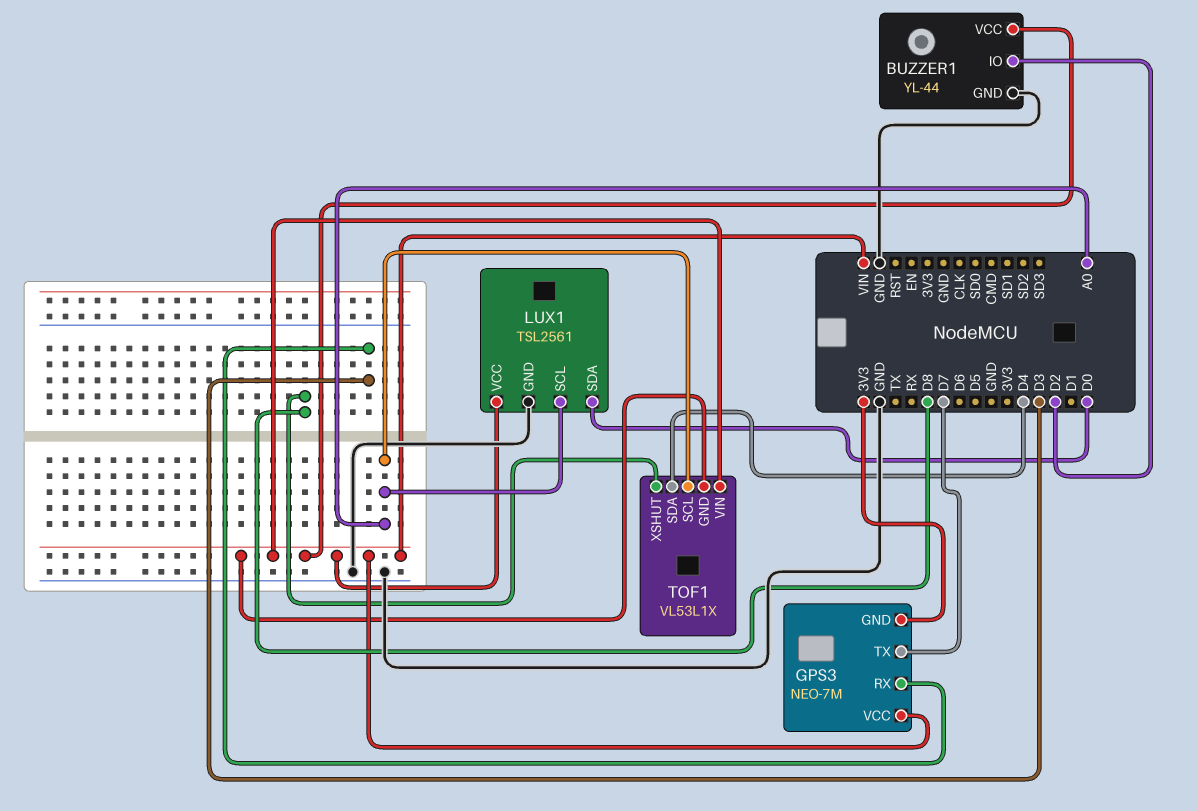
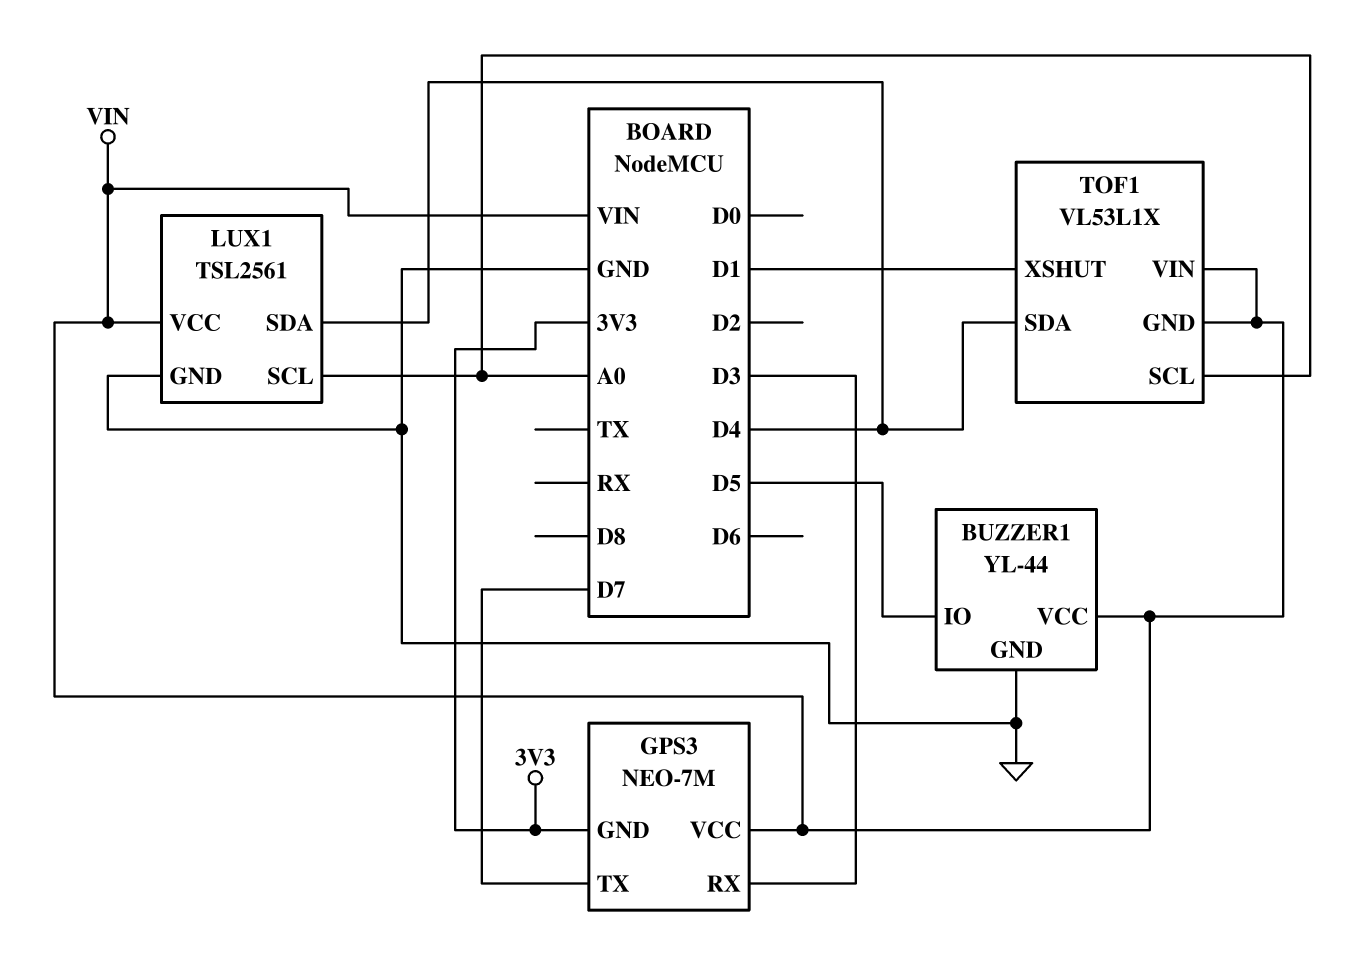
BUZZER1 pin IO: D2 -> D5
LUX1 pin SDA: D0 -> D4
TOF1 pin XSHUT: D8 -> D1

